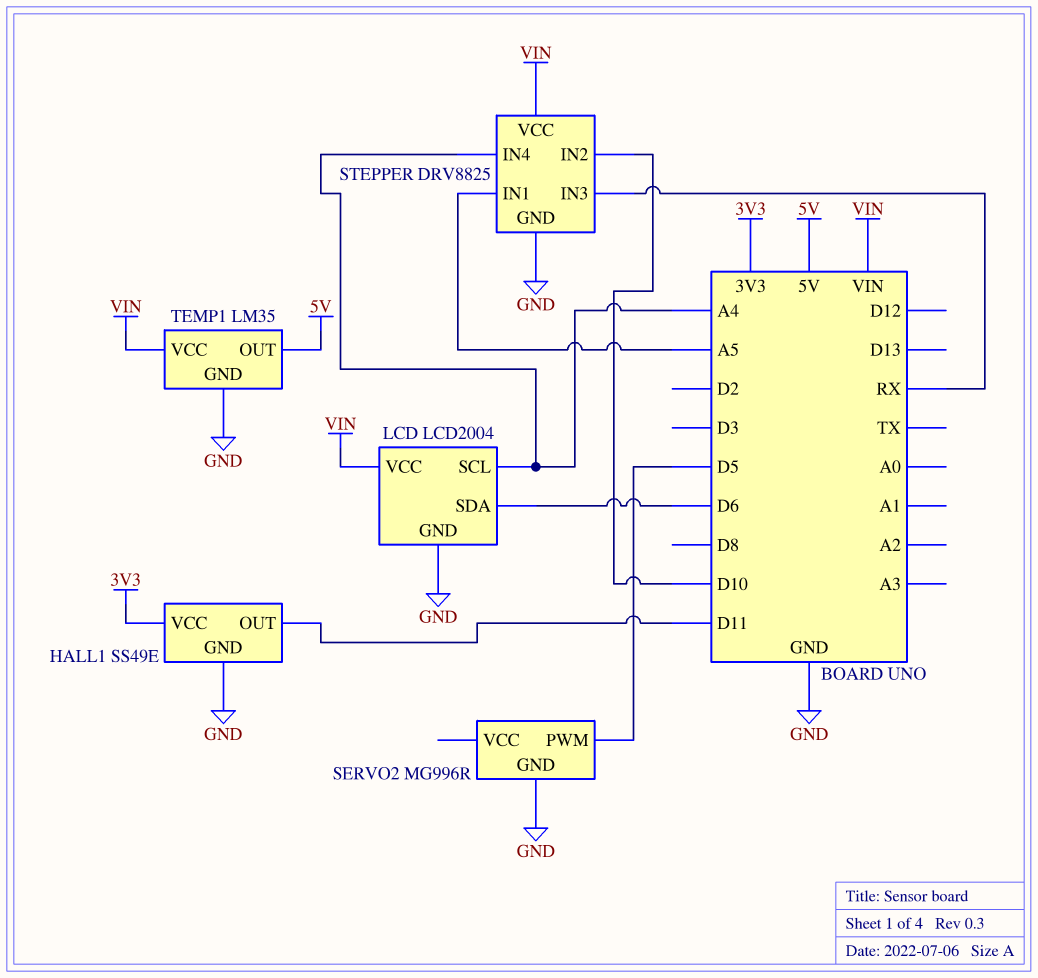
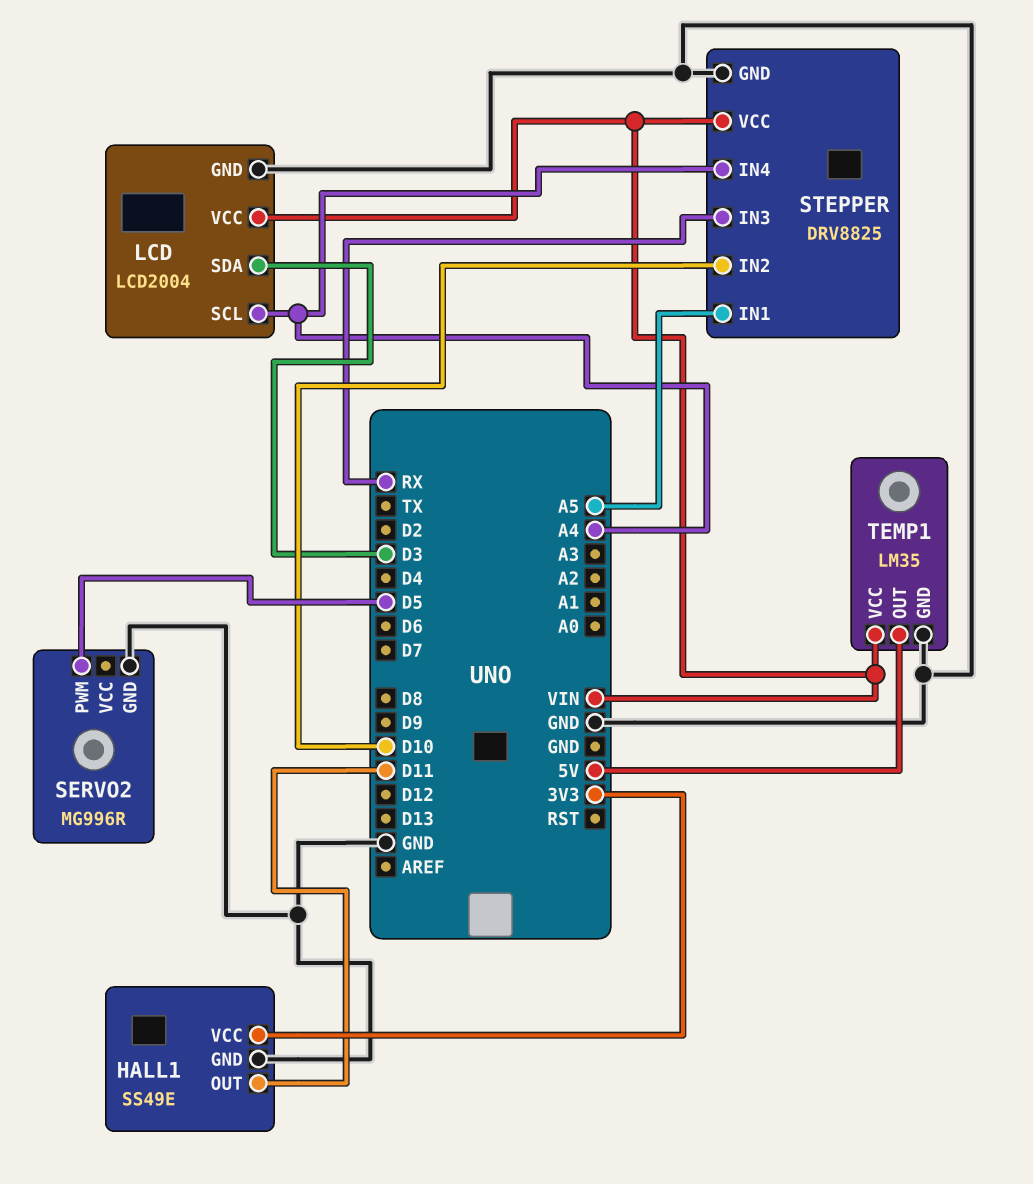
LCD pin SDA: D6 -> D3

